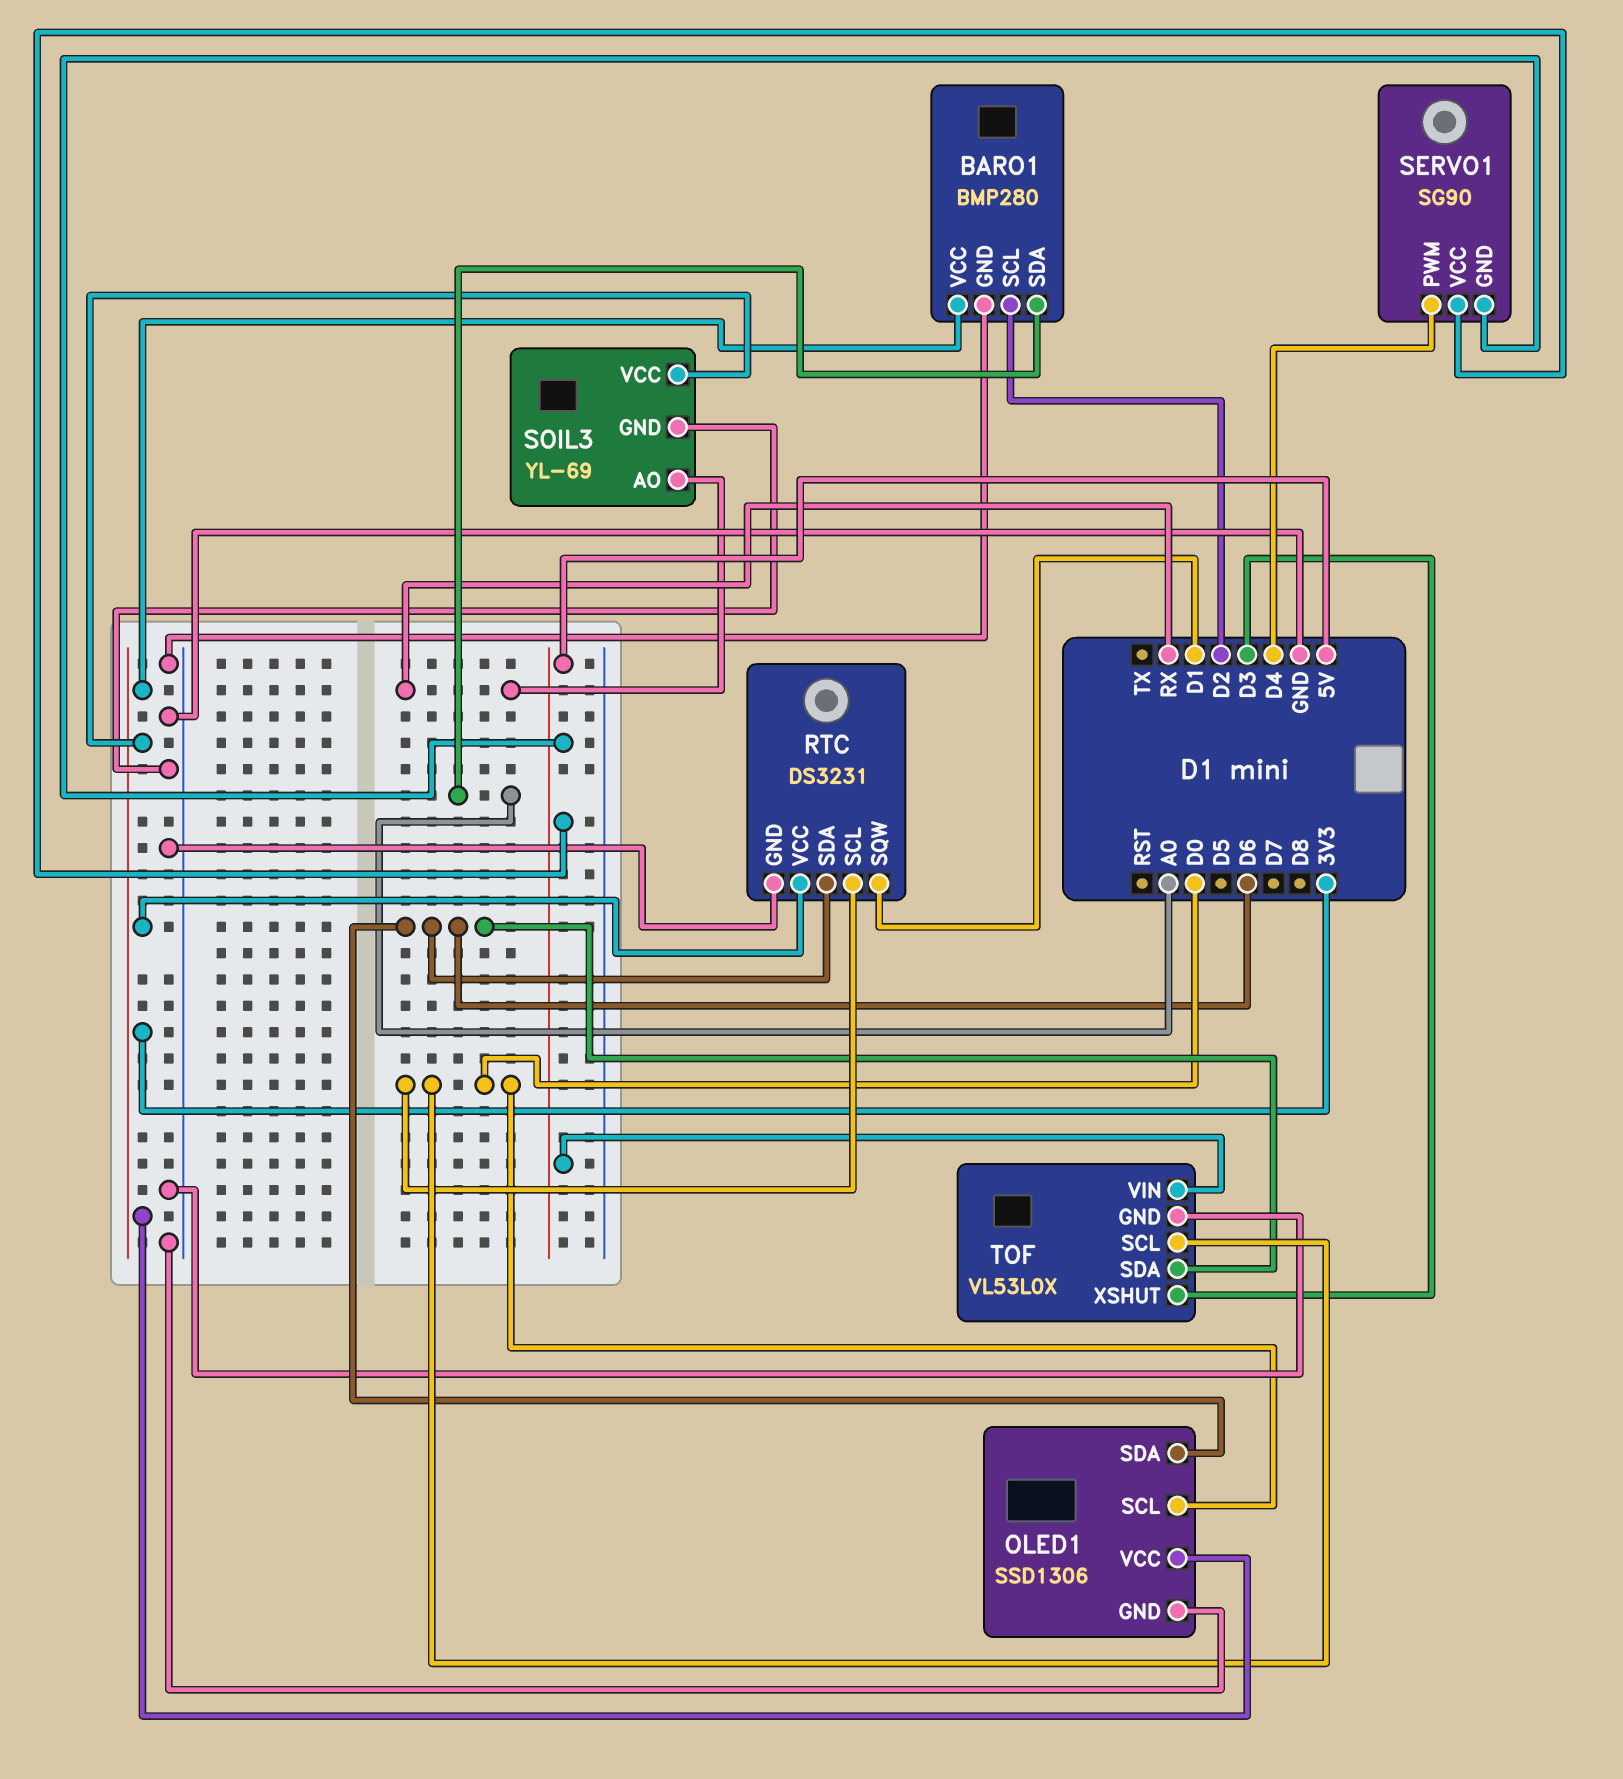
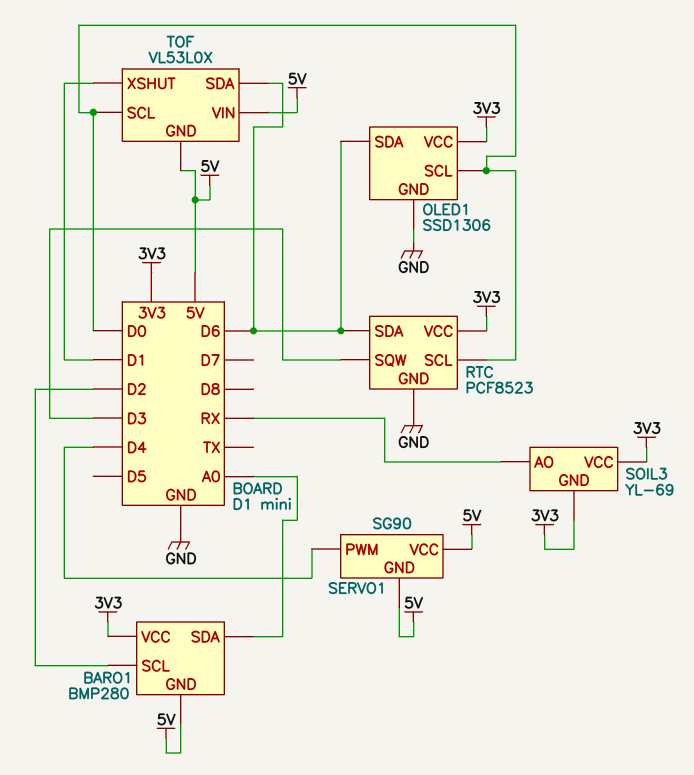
BARO1 pin GND: GND -> 5V
RTC: DS3231 -> PCF8523
RTC pin SQW: D1 -> D3
SOIL3 pin GND: GND -> 3V3
TOF pin GND: GND -> 5V
TOF pin XSHUT: D3 -> D1

